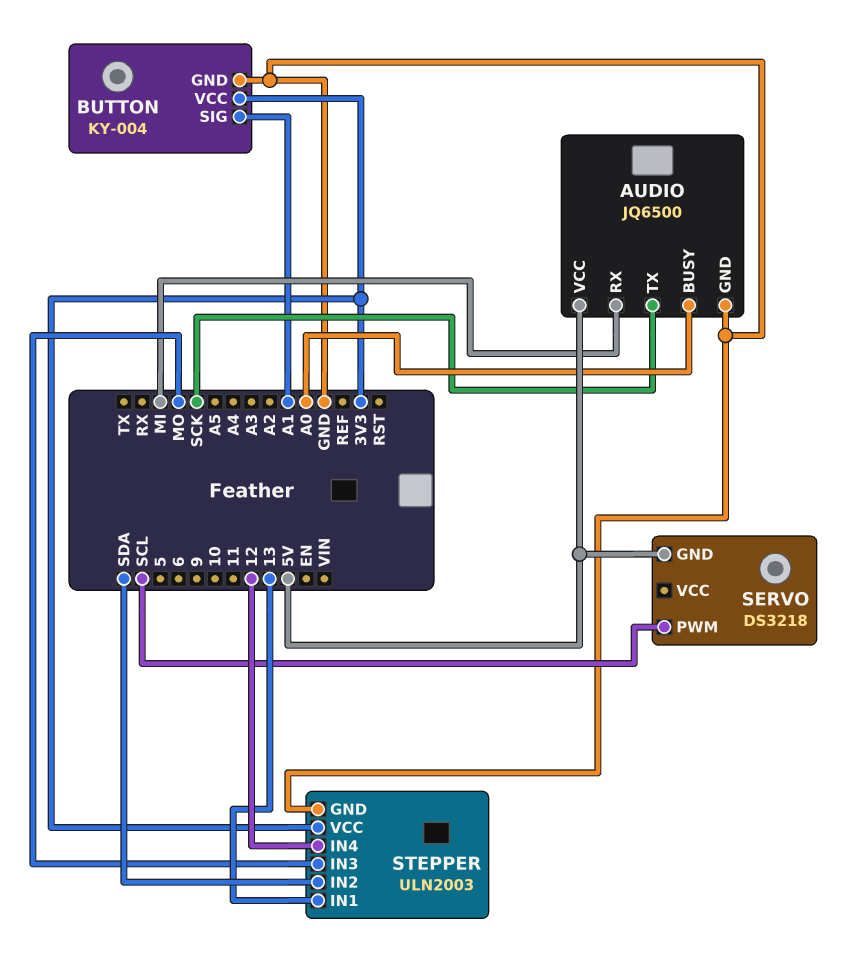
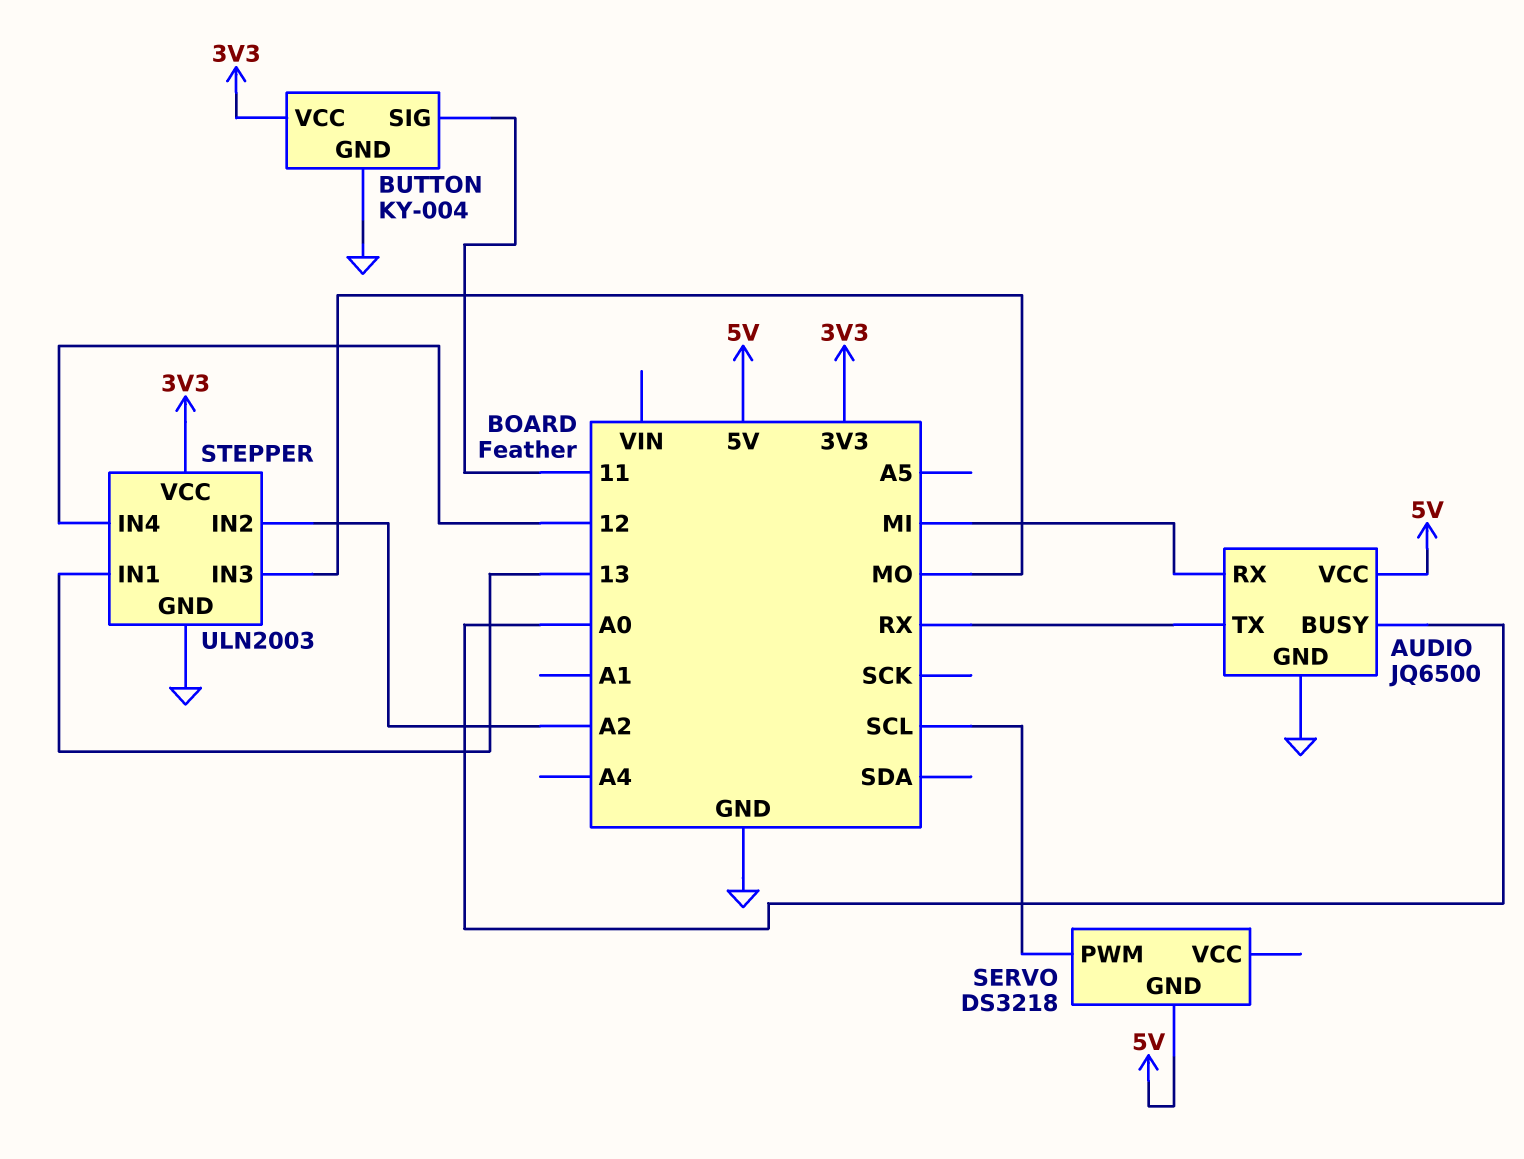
AUDIO pin TX: SCK -> RX
BUTTON pin SIG: A1 -> 11
STEPPER pin IN2: SDA -> A2

